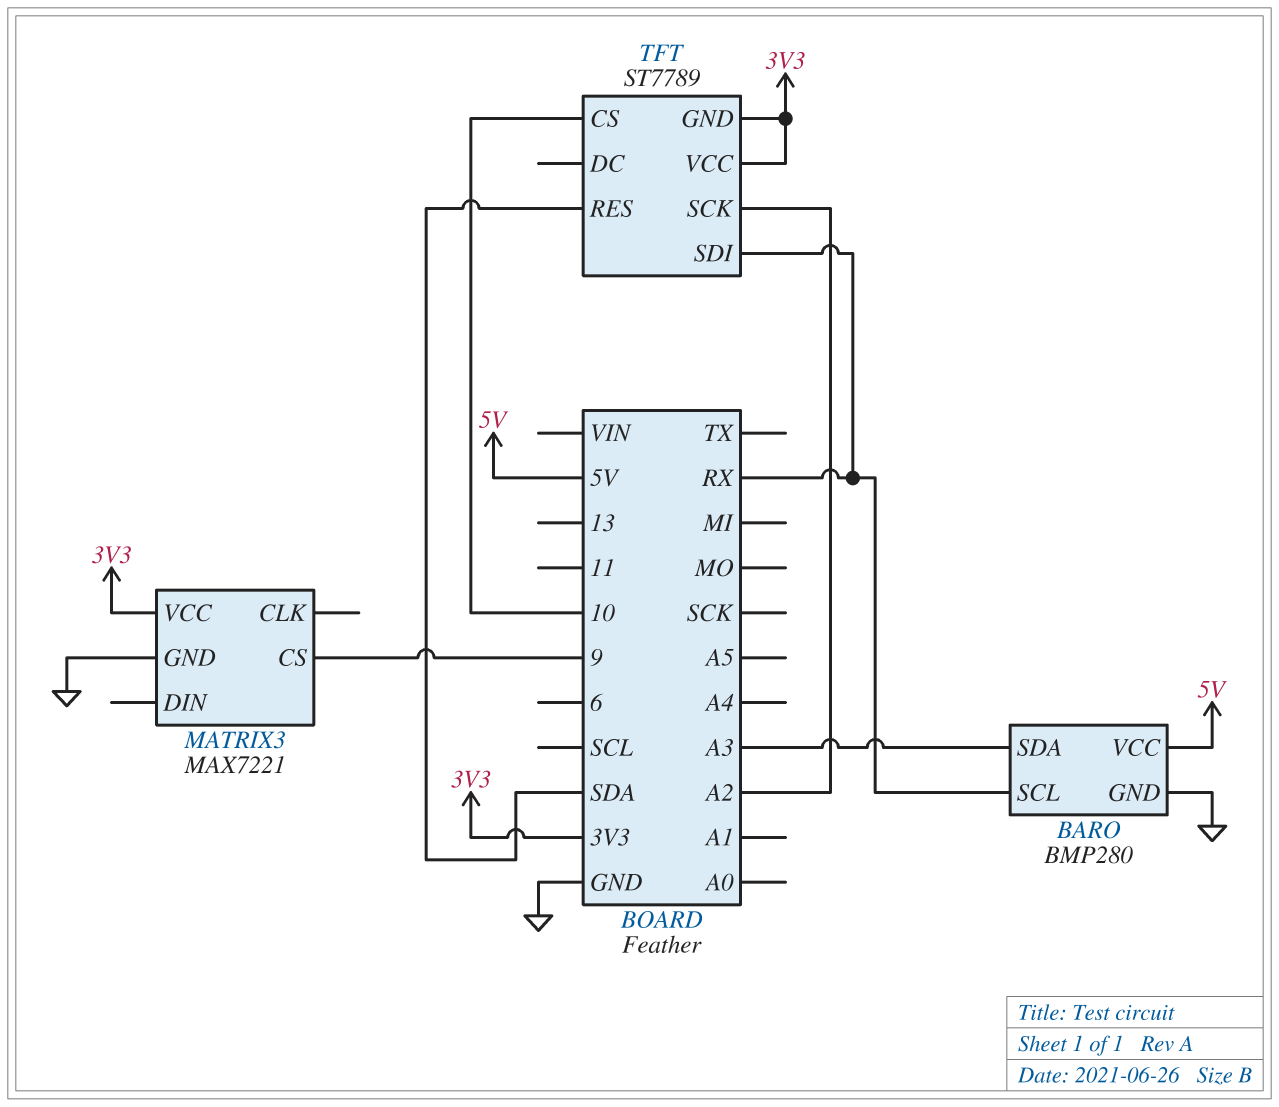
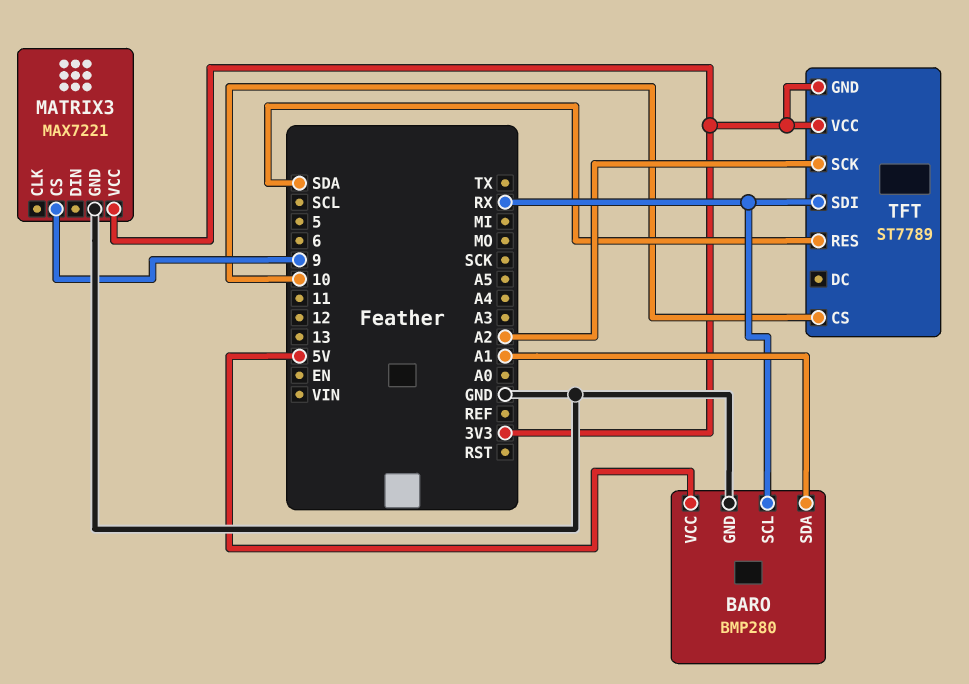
BARO pin SDA: A3 -> A1

